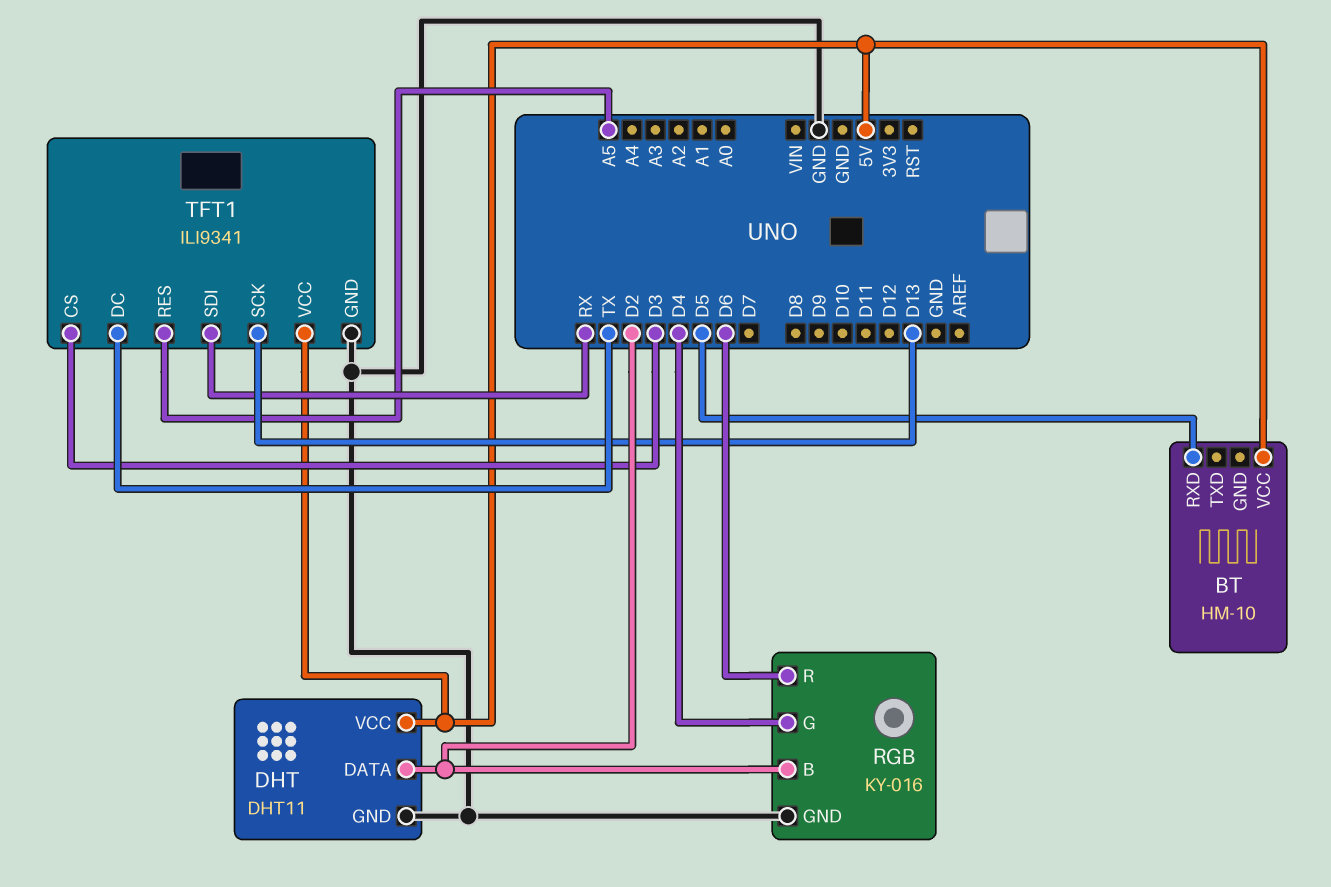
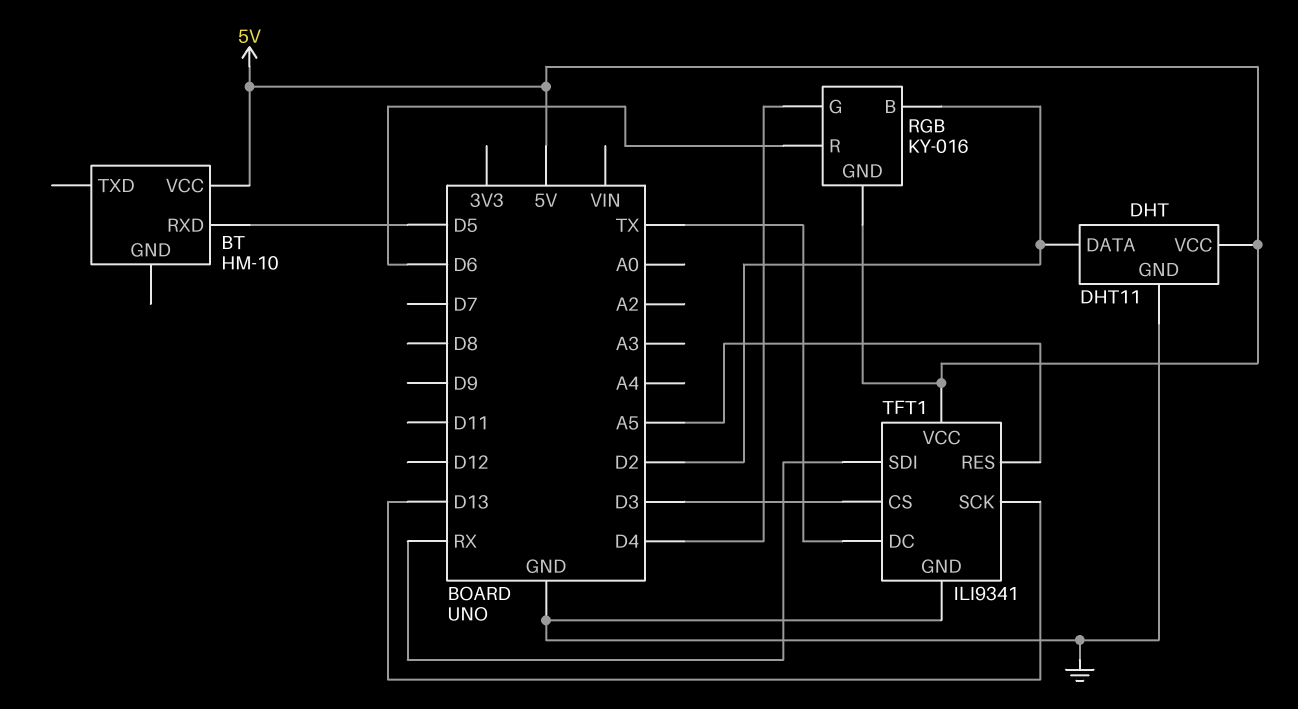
RGB pin GND: GND -> 5V

